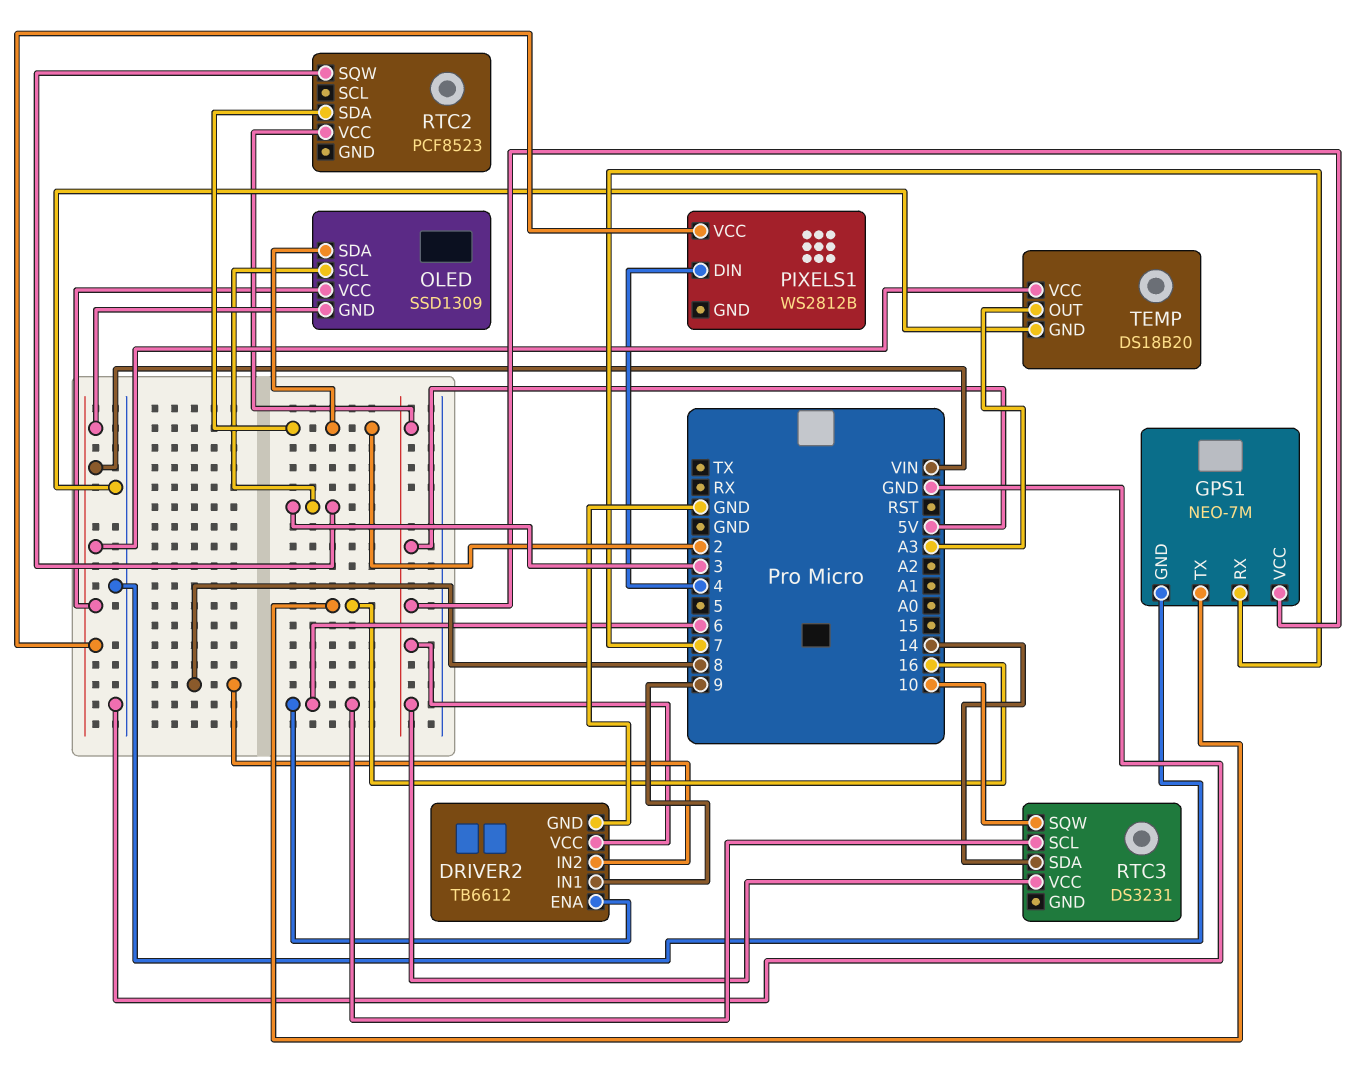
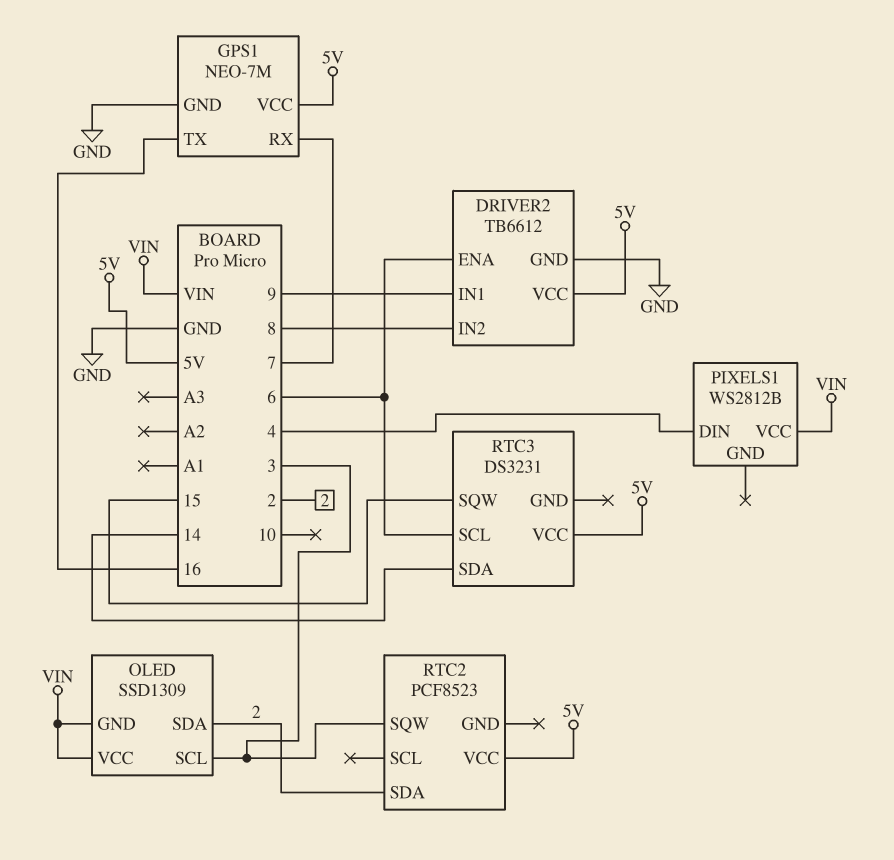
RTC3 pin SQW: 10 -> 15
TEMP: DS18B20 -> none
TEMP pin GND: GND -> none
TEMP pin OUT: A3 -> none
TEMP pin VCC: VIN -> none

